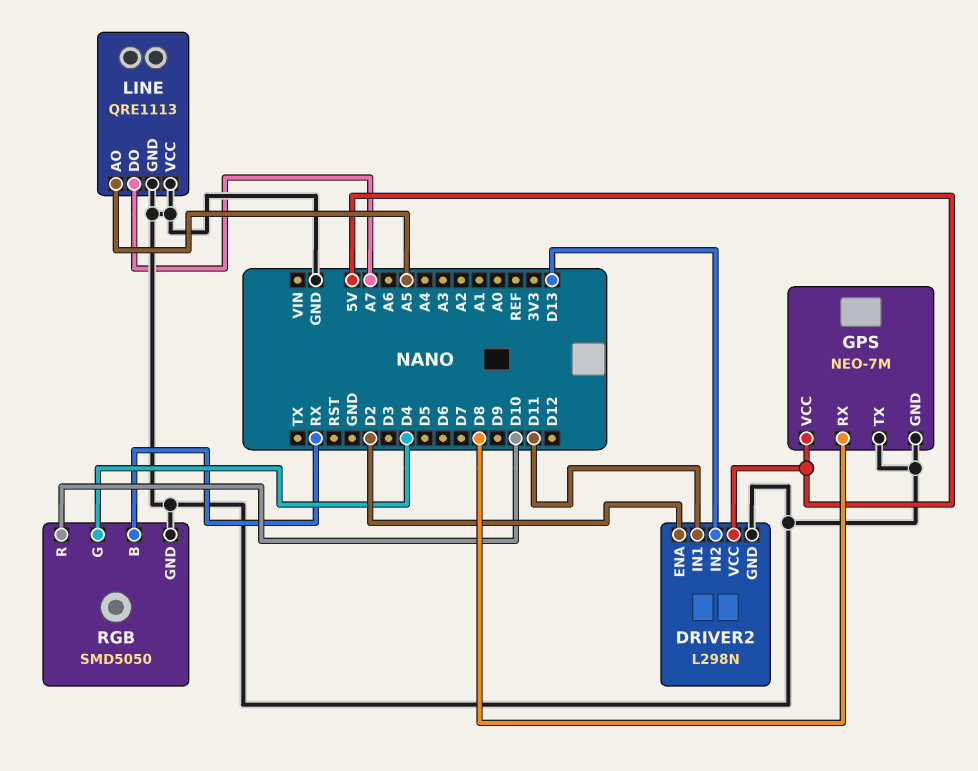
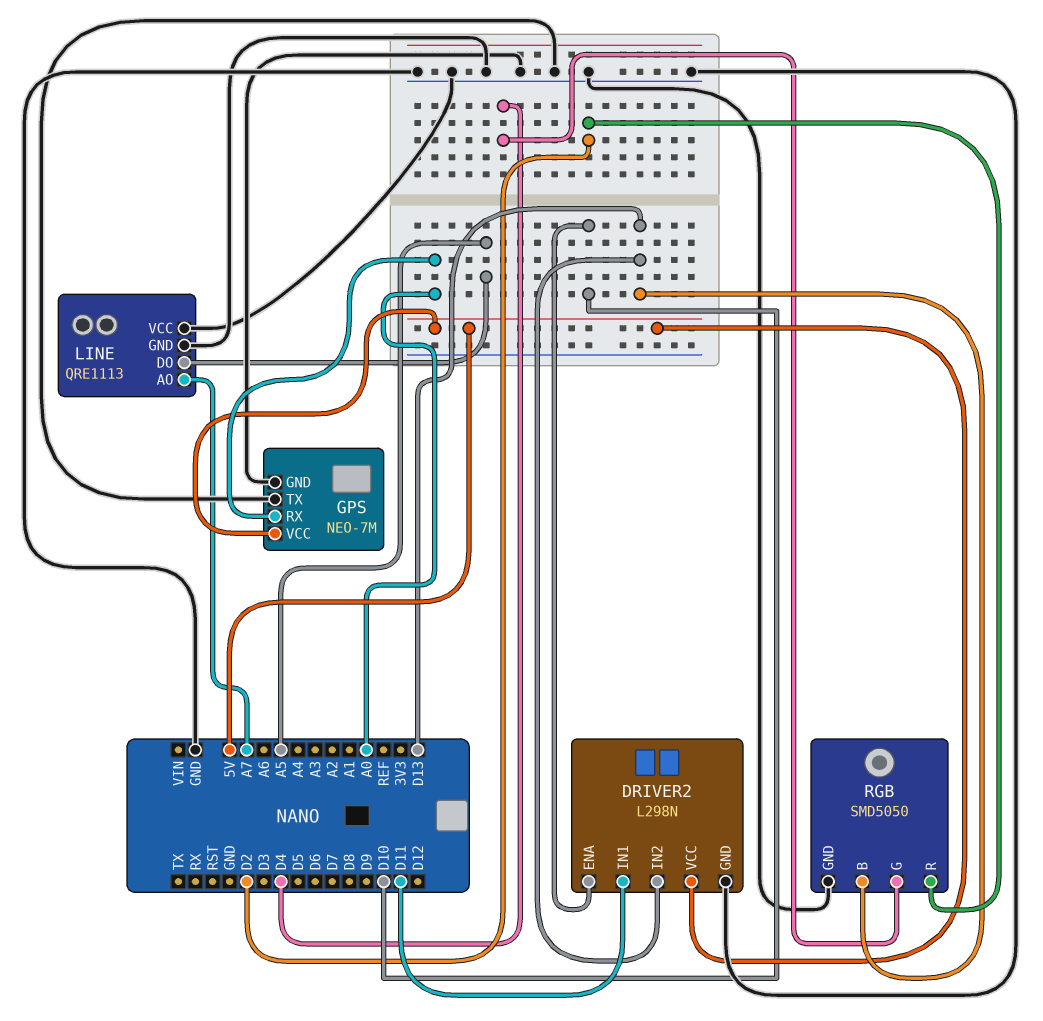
DRIVER2 pin ENA: D2 -> D10
GPS pin RX: D8 -> A0
LINE pin AO: A5 -> A7
LINE pin DO: A7 -> A5
RGB pin B: RX -> D13
RGB pin R: D10 -> D2

